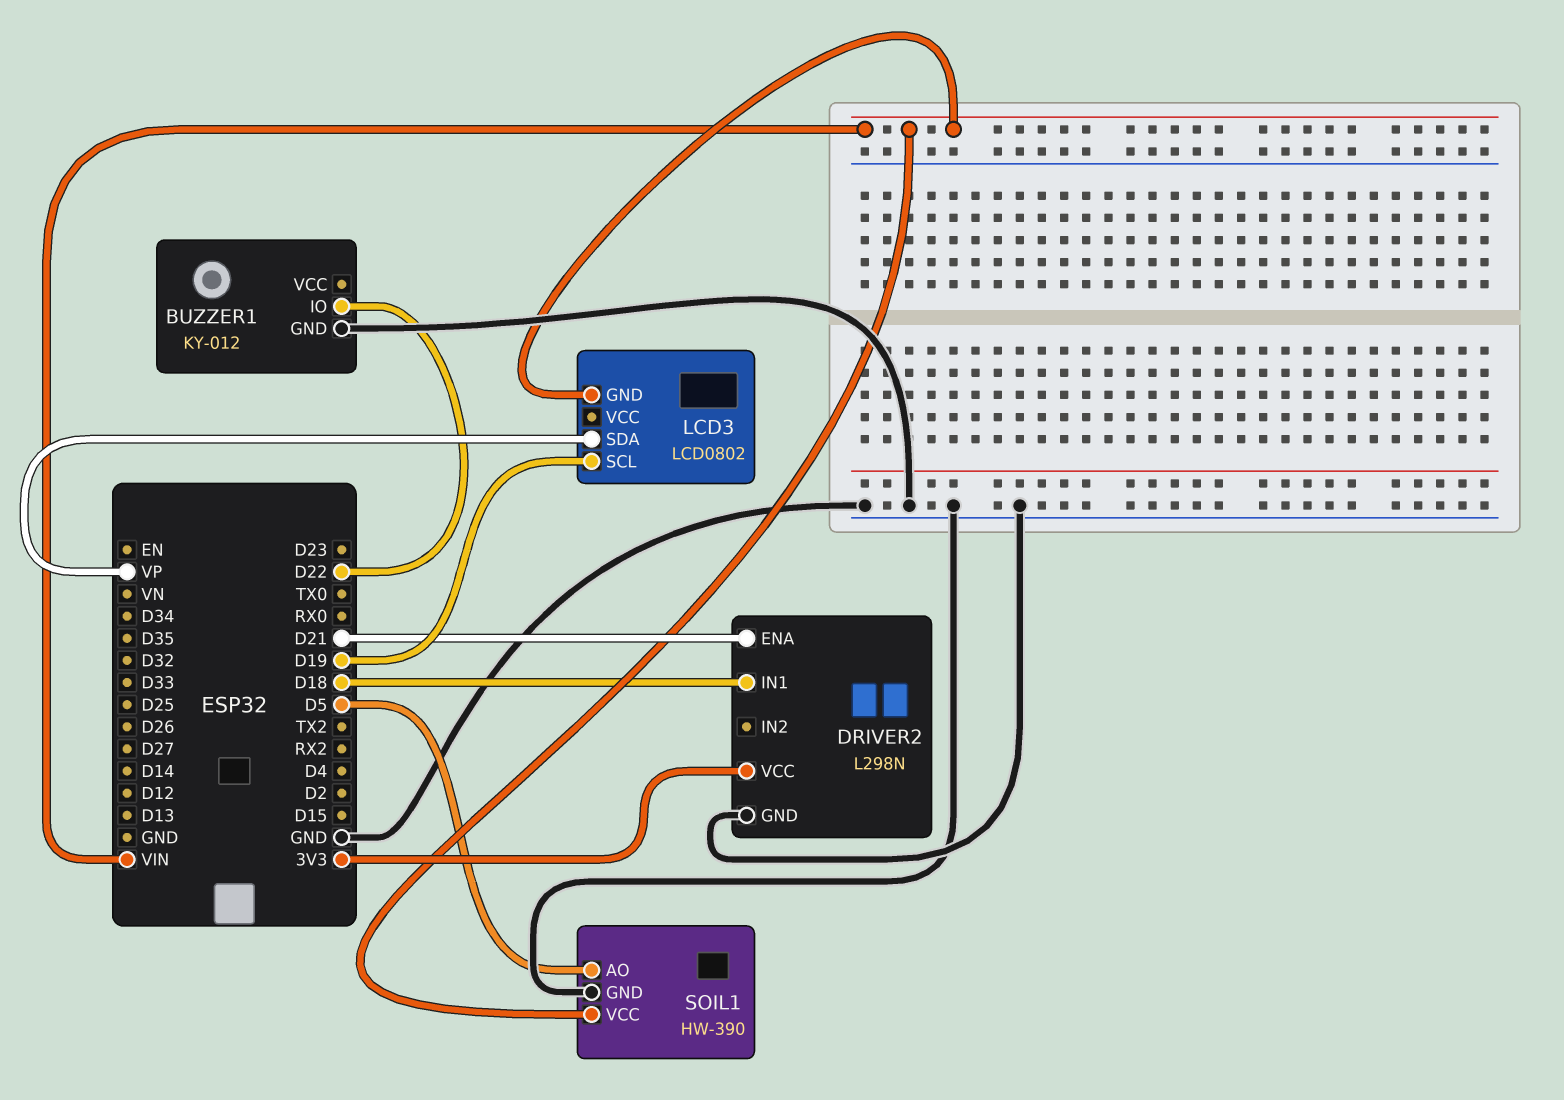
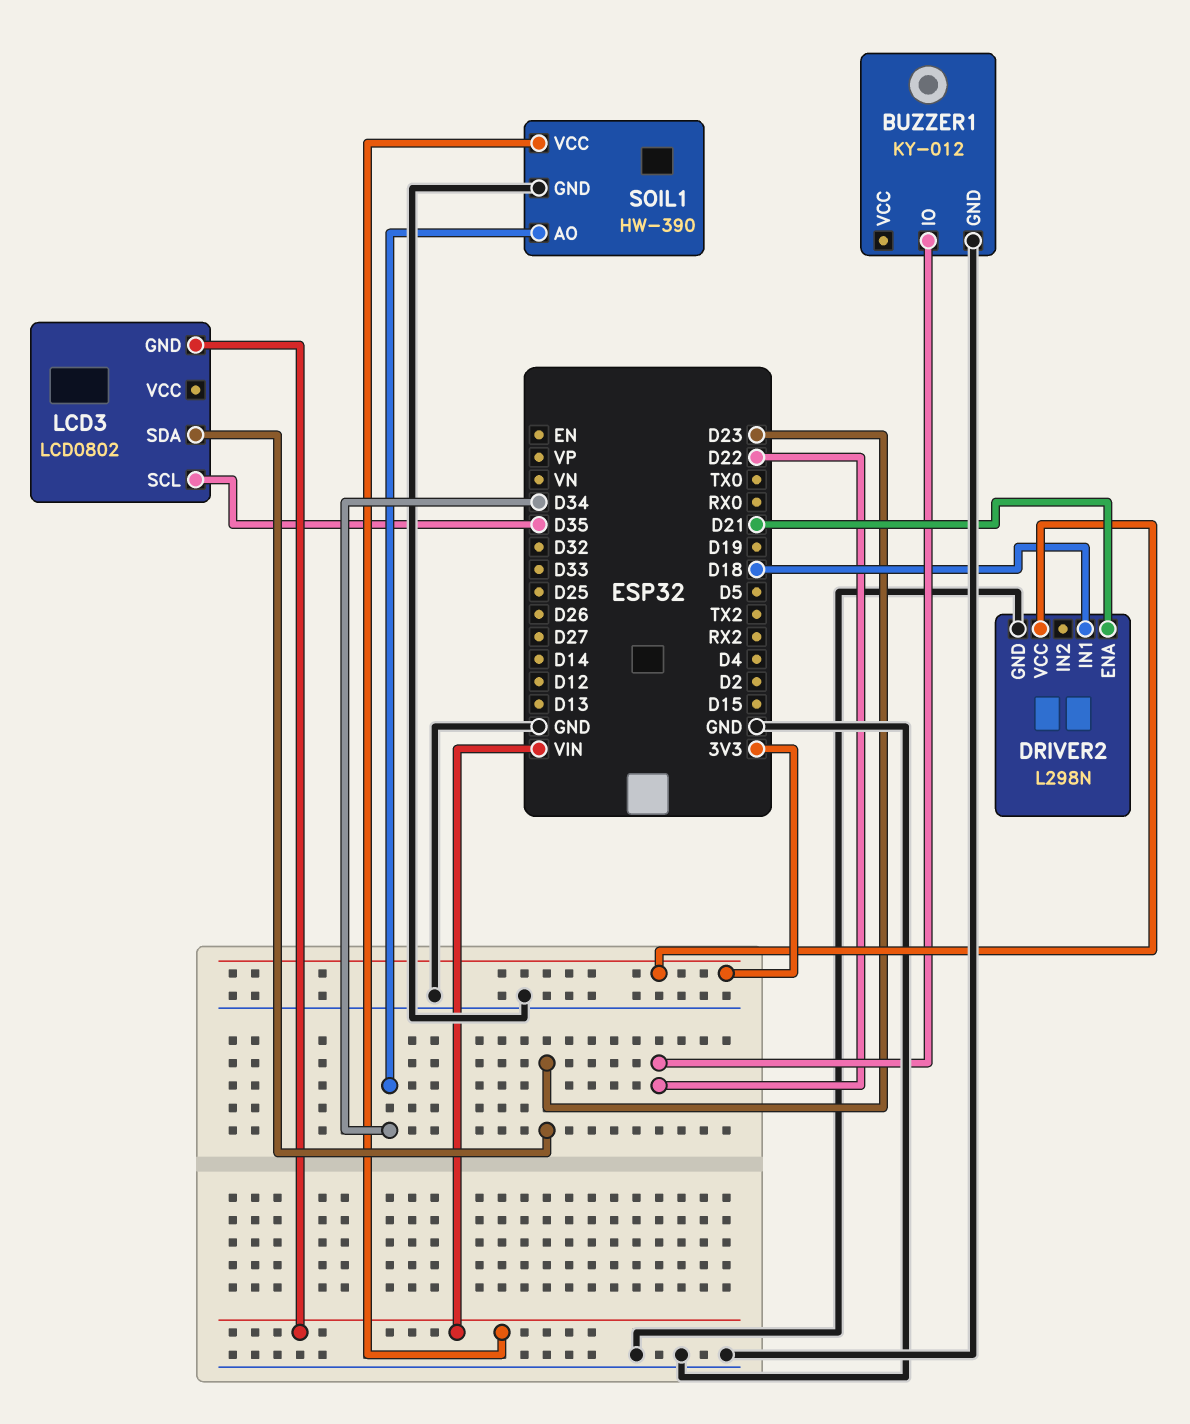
LCD3 pin SCL: D19 -> D35
LCD3 pin SDA: VP -> D23
SOIL1 pin AO: D5 -> D34

